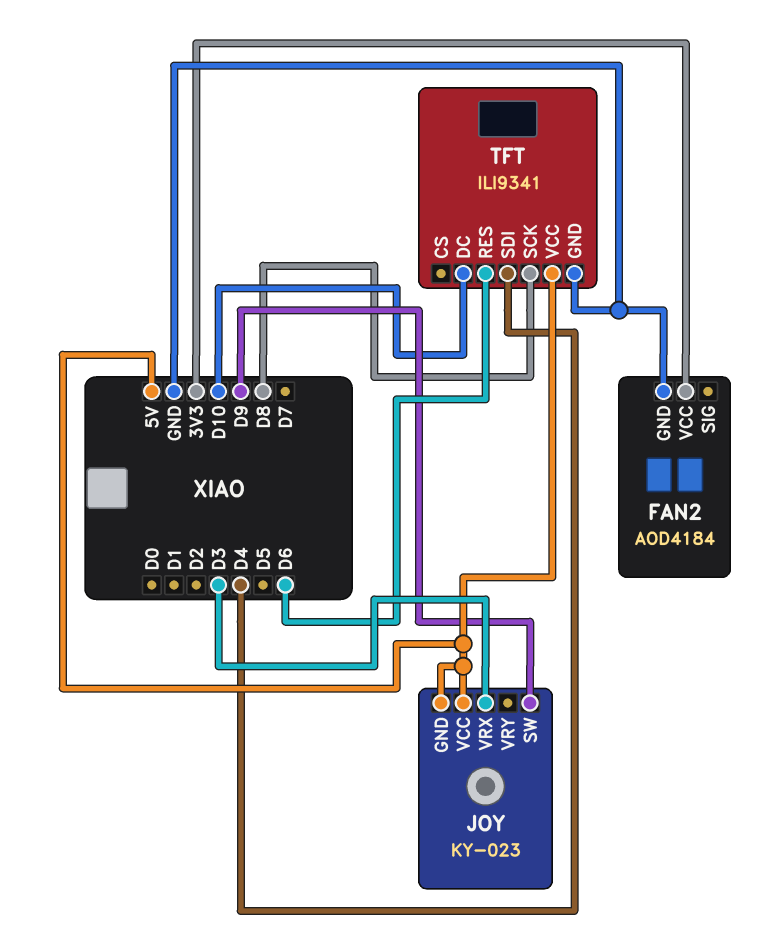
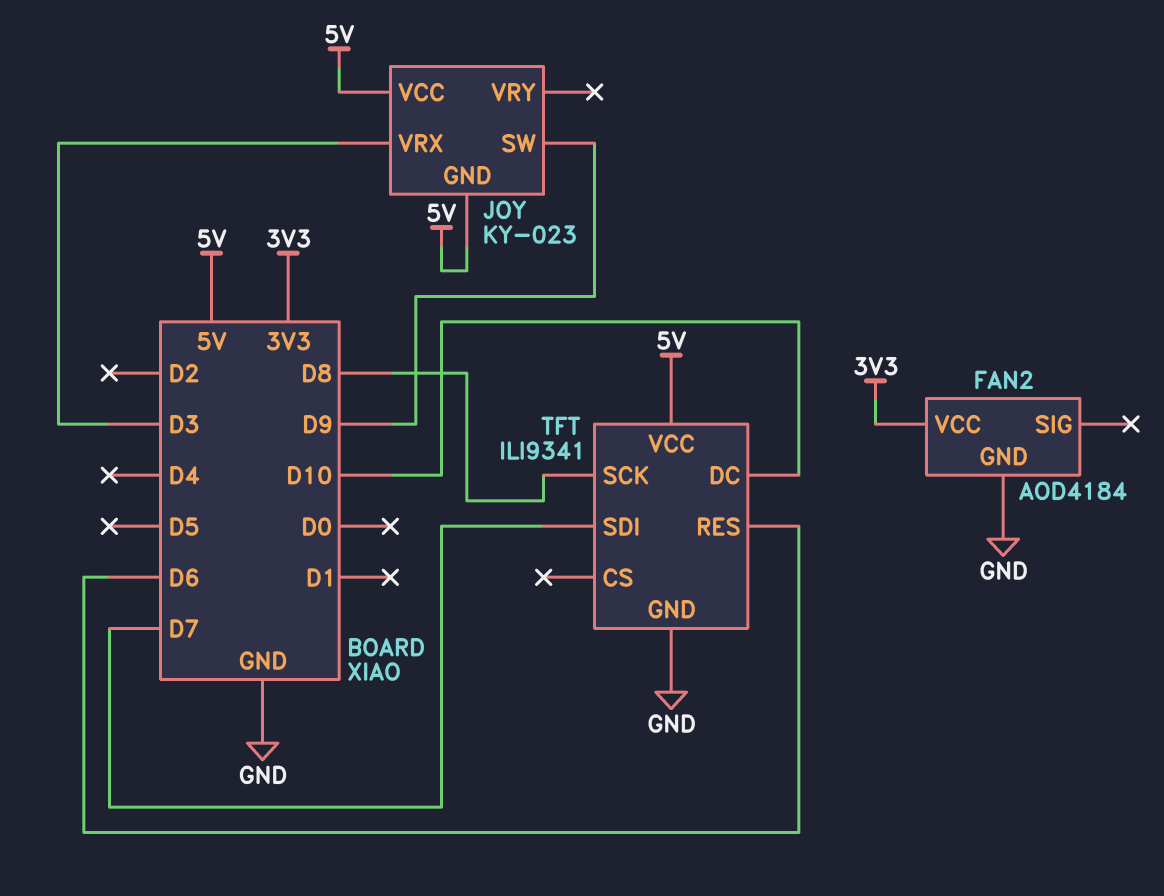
TFT pin SDI: D4 -> D7

